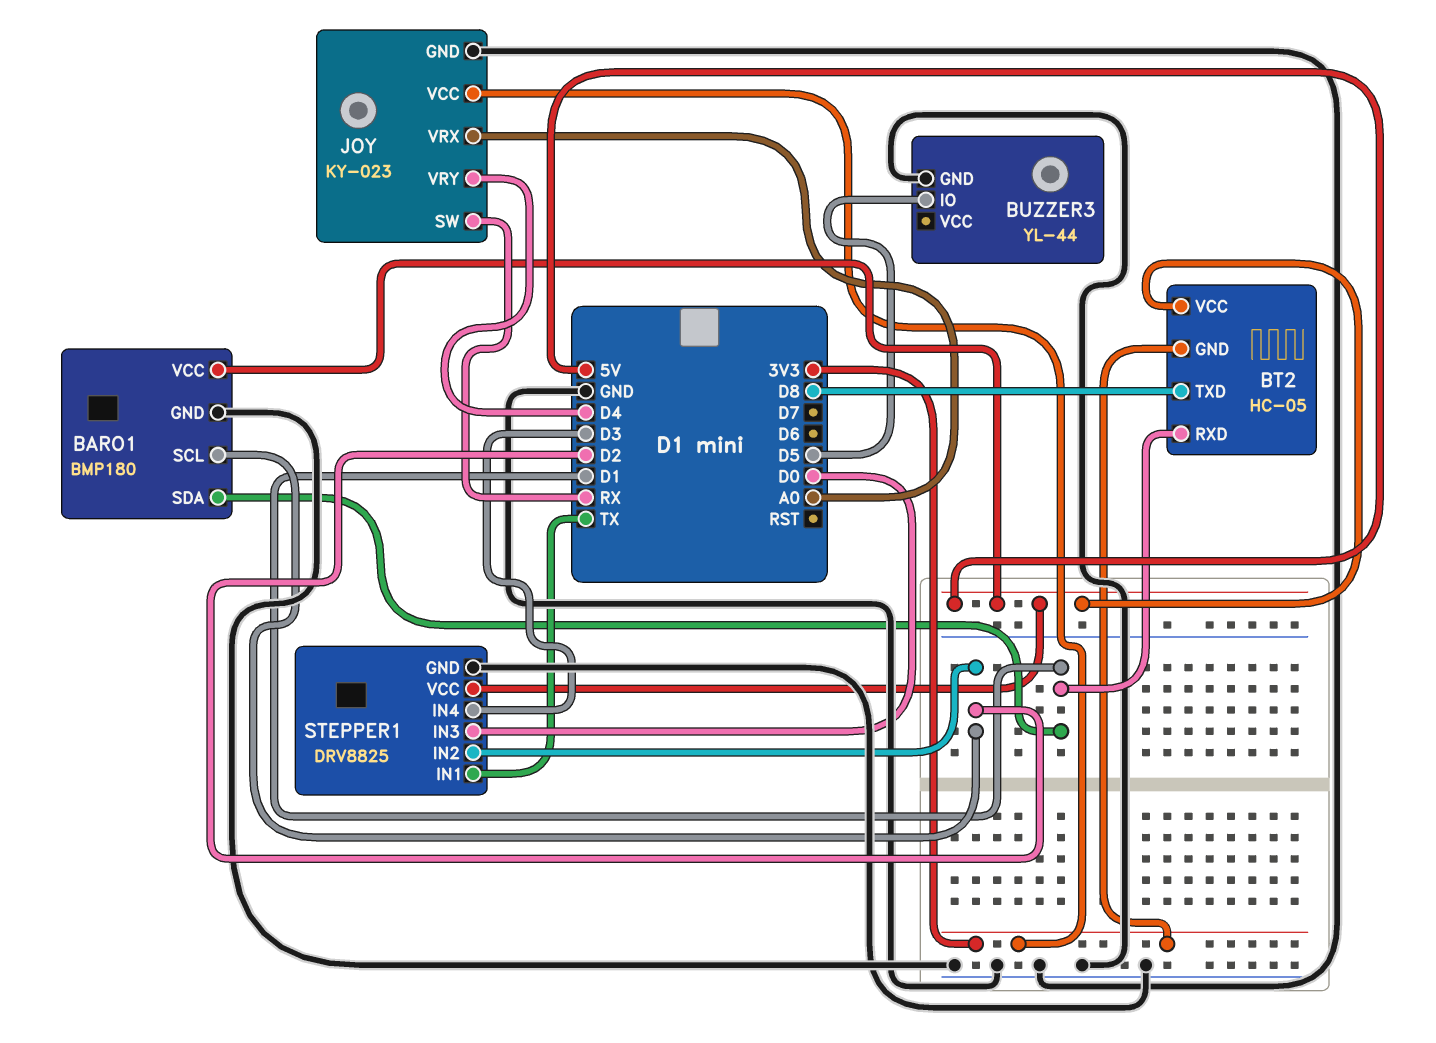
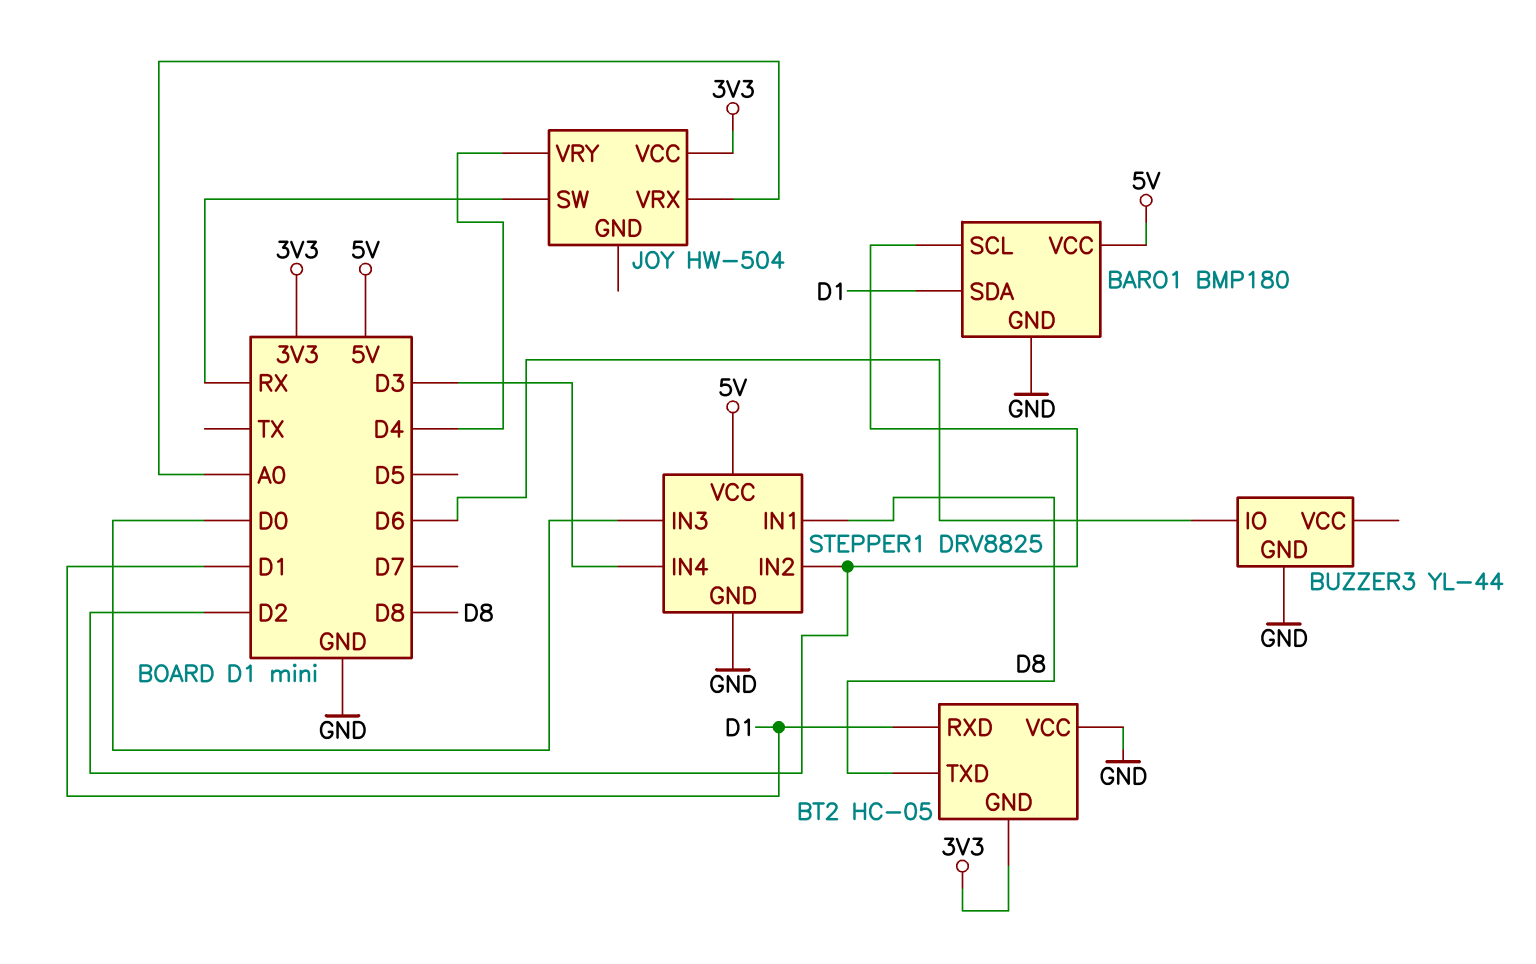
BT2 pin VCC: 5V -> GND
BUZZER3 pin IO: D5 -> D6
JOY: KY-023 -> HW-504
JOY pin GND: GND -> none
STEPPER1 pin IN1: TX -> D8

